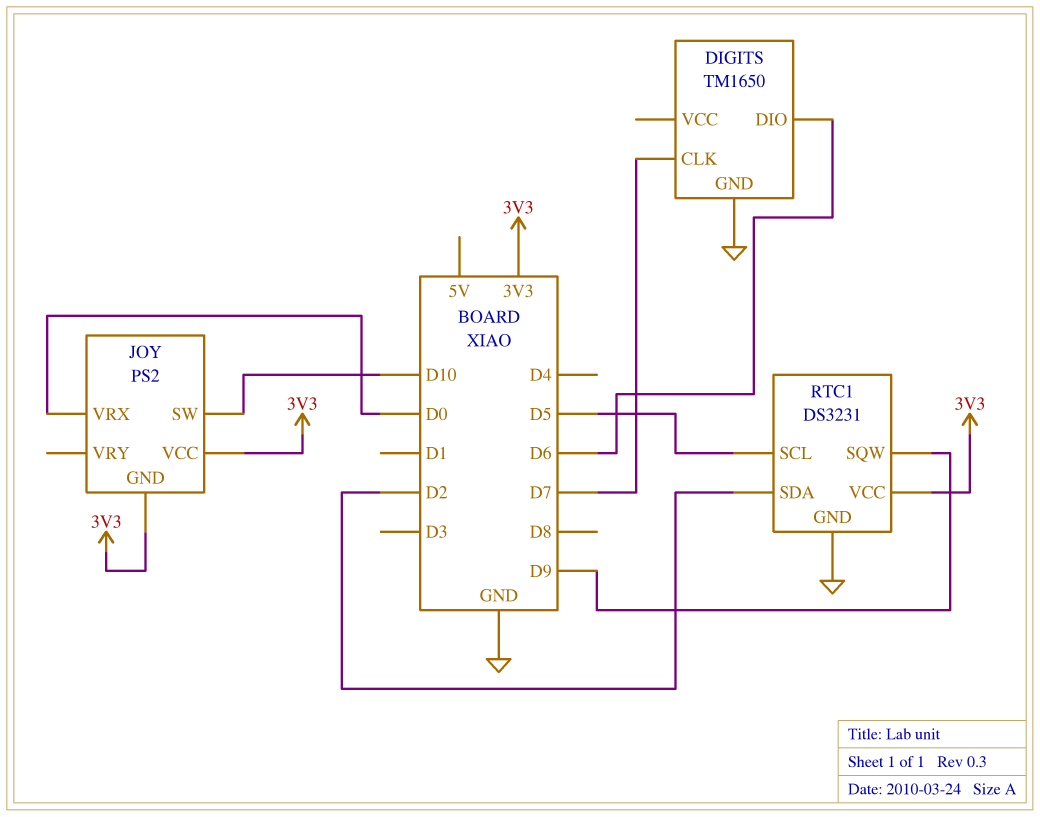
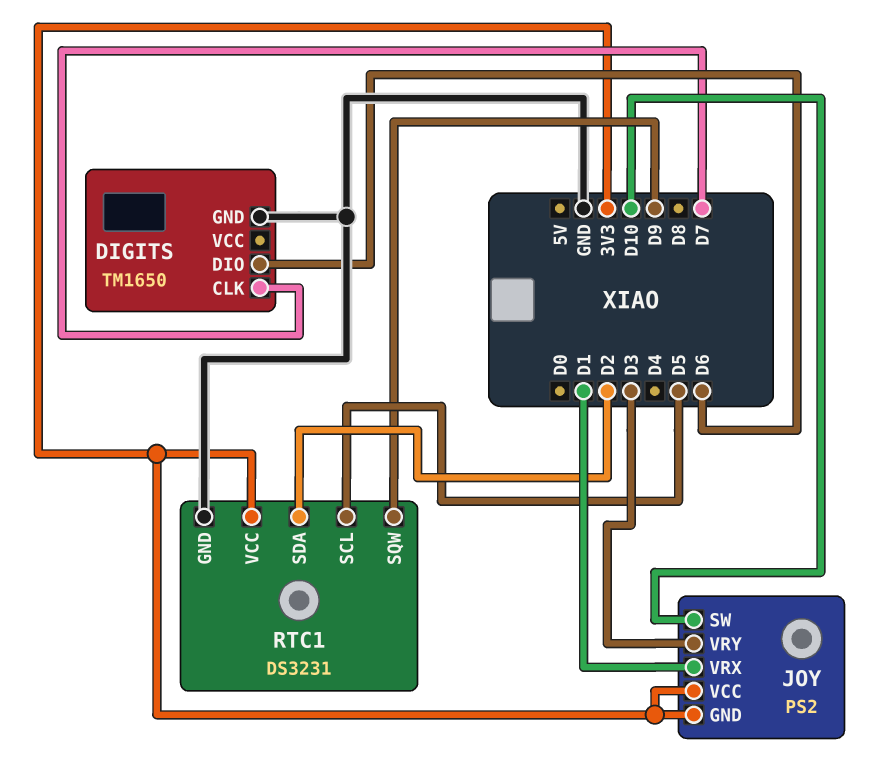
JOY pin VRX: D0 -> D1
JOY pin VRY: none -> D3

